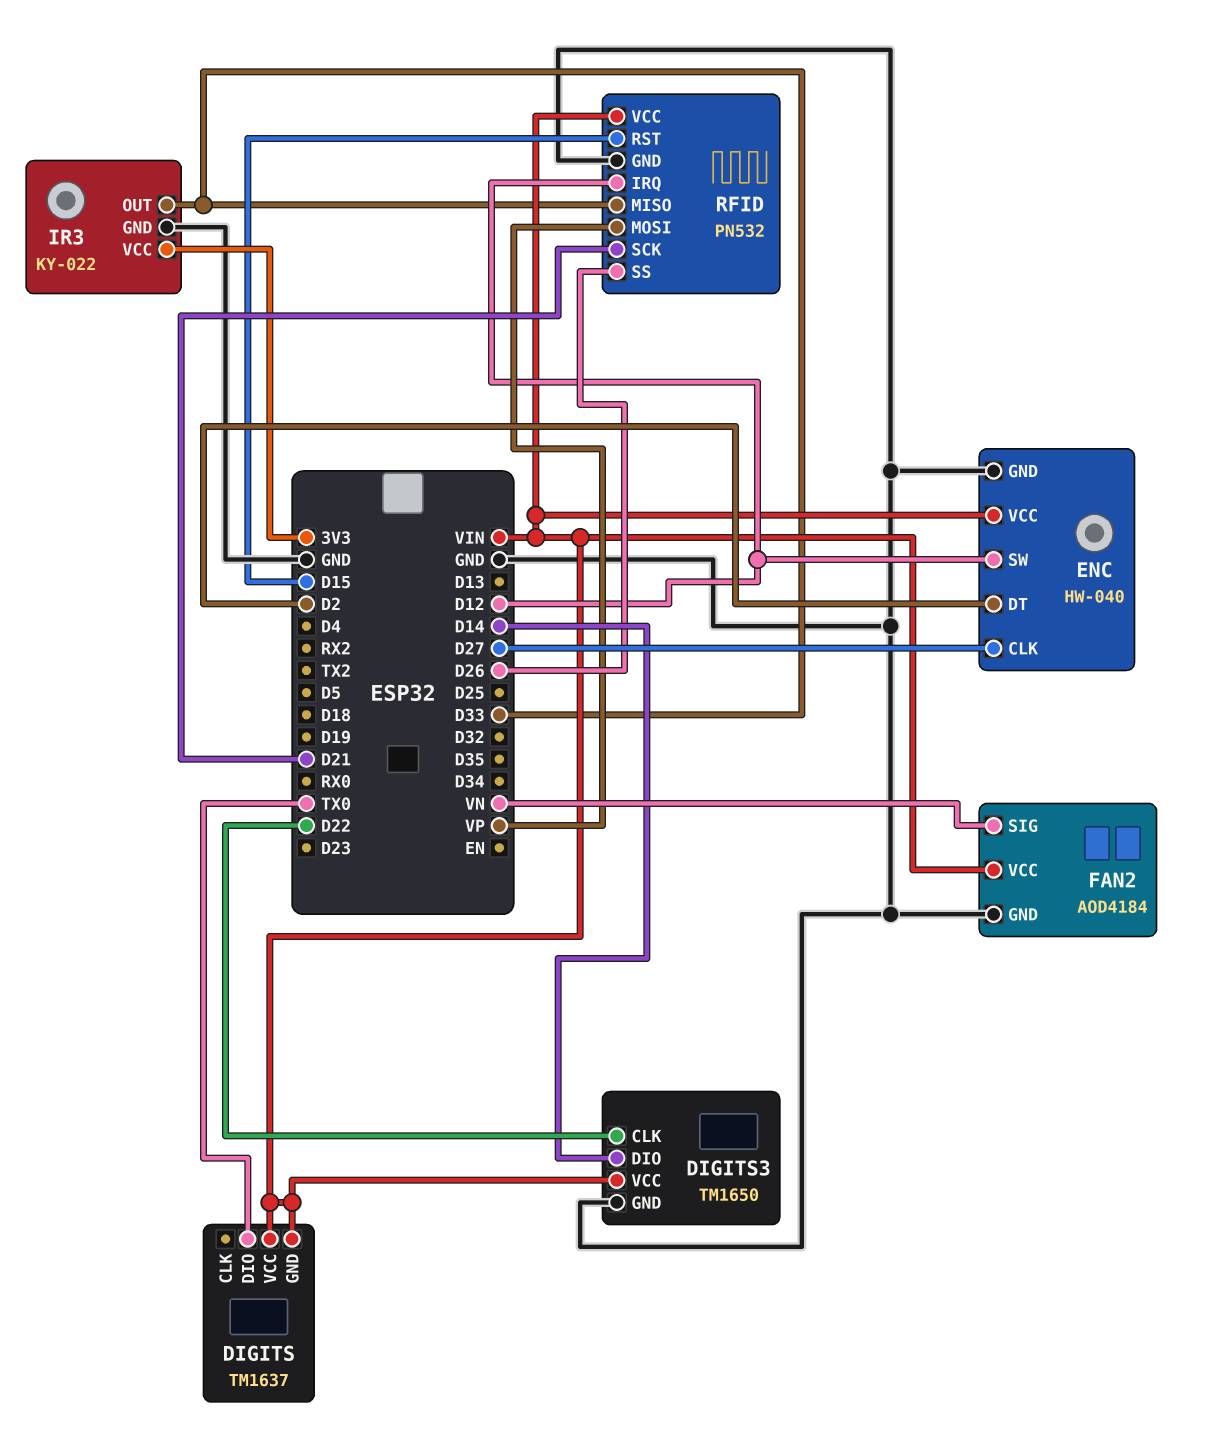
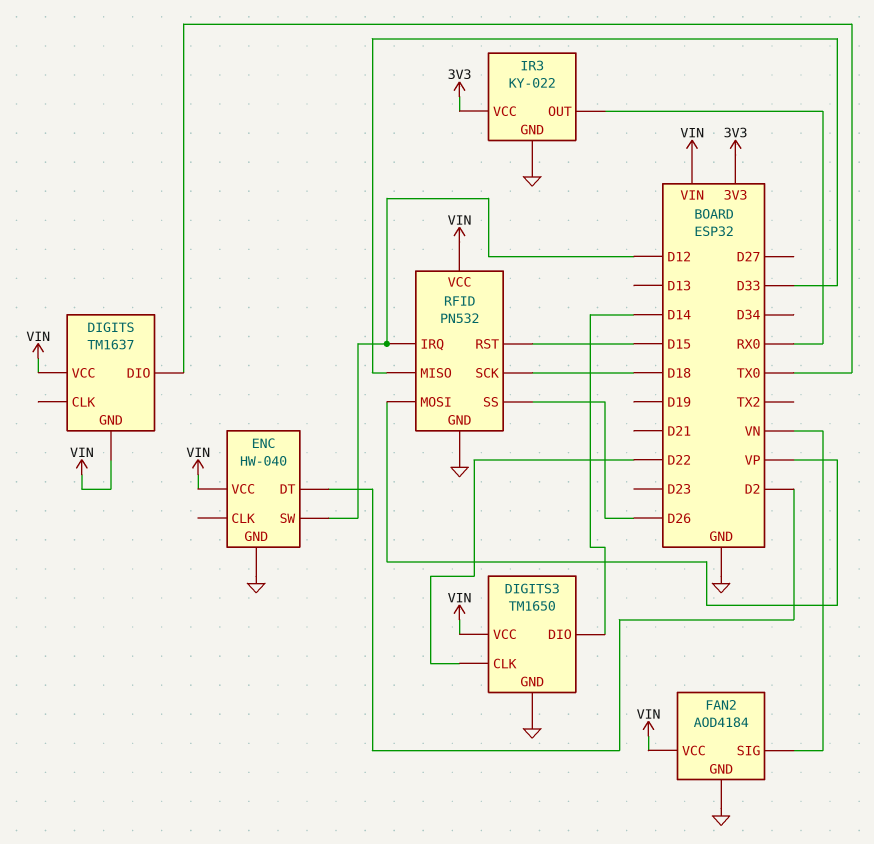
ENC pin CLK: D27 -> none
IR3 pin OUT: D33 -> RX0
RFID pin SCK: D21 -> D18

